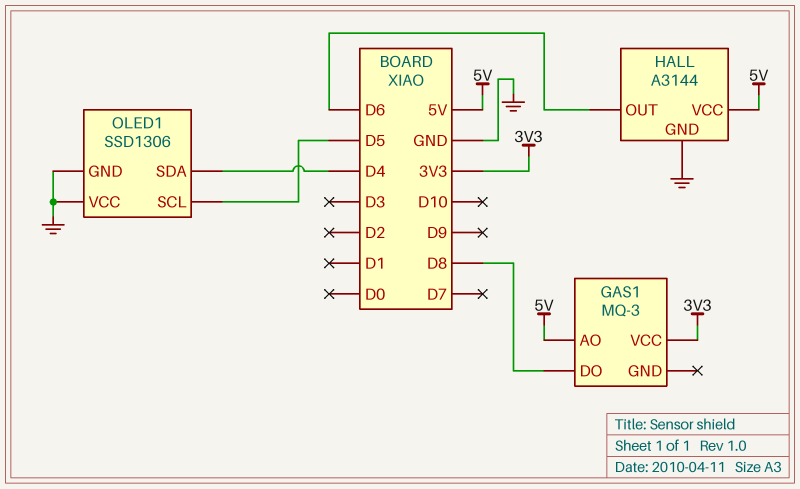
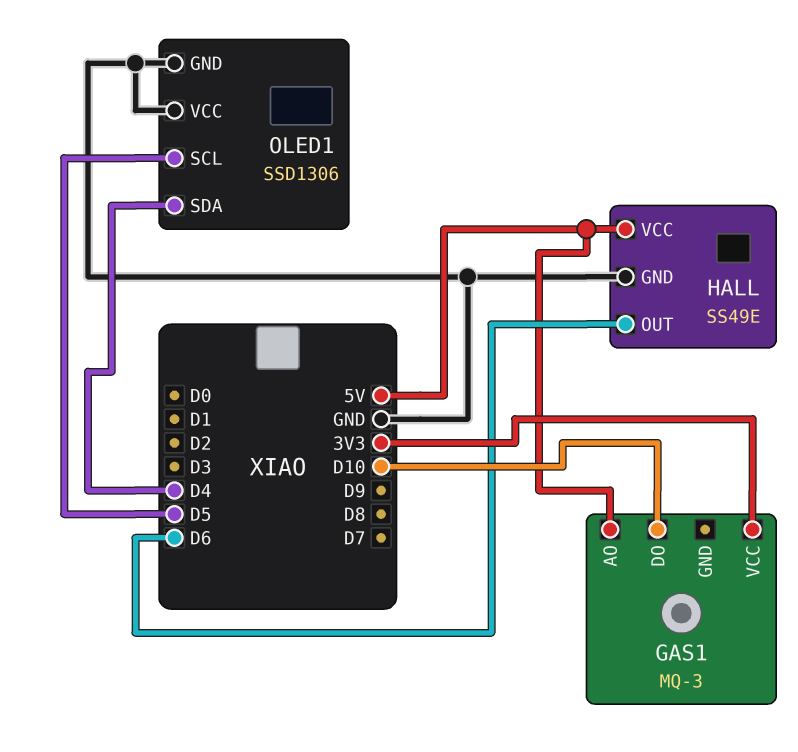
GAS1 pin DO: D8 -> D10
HALL: A3144 -> SS49E

